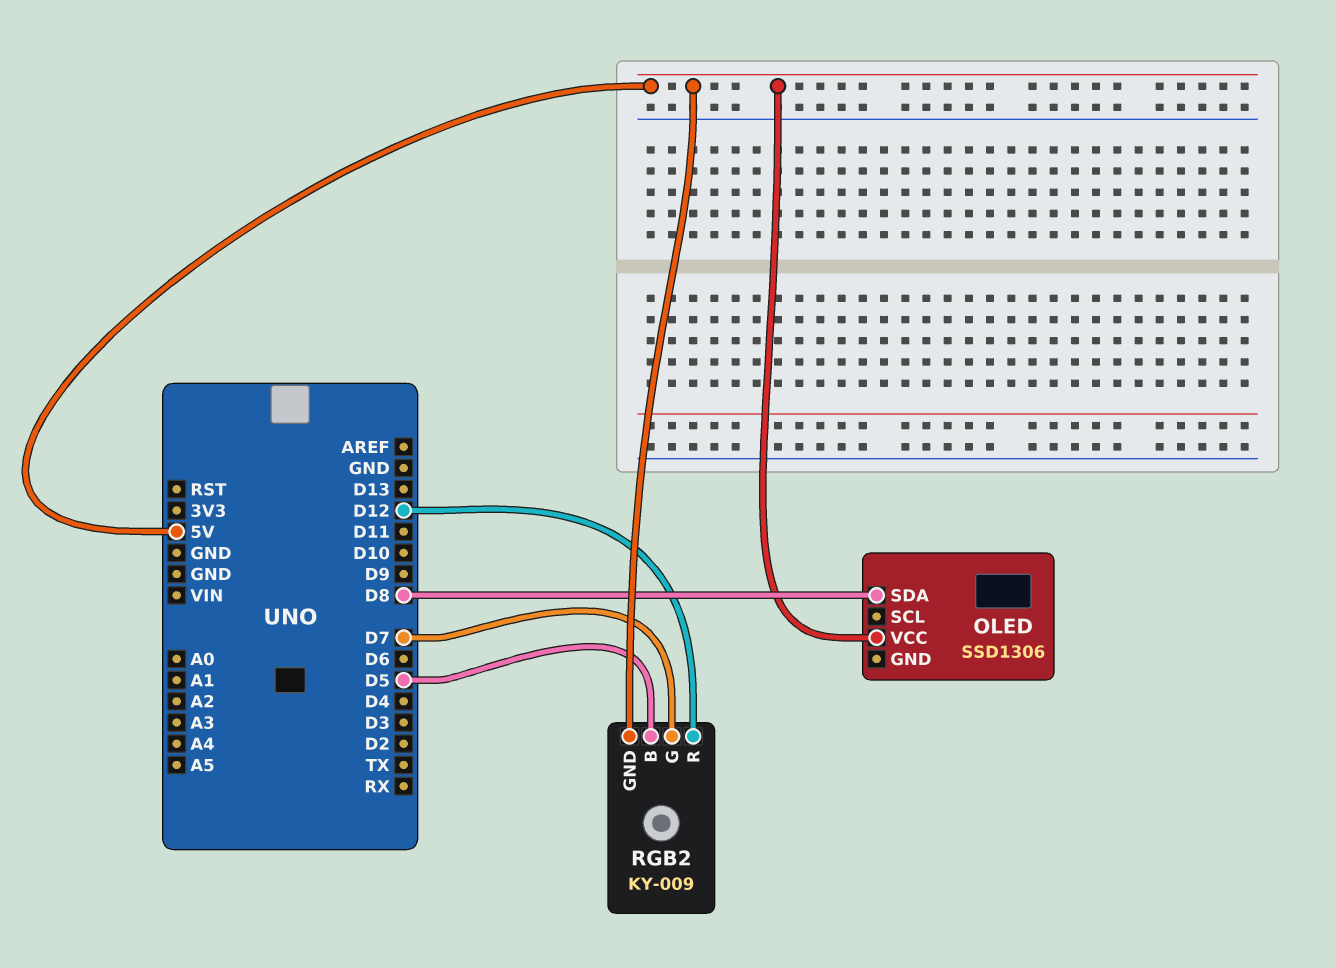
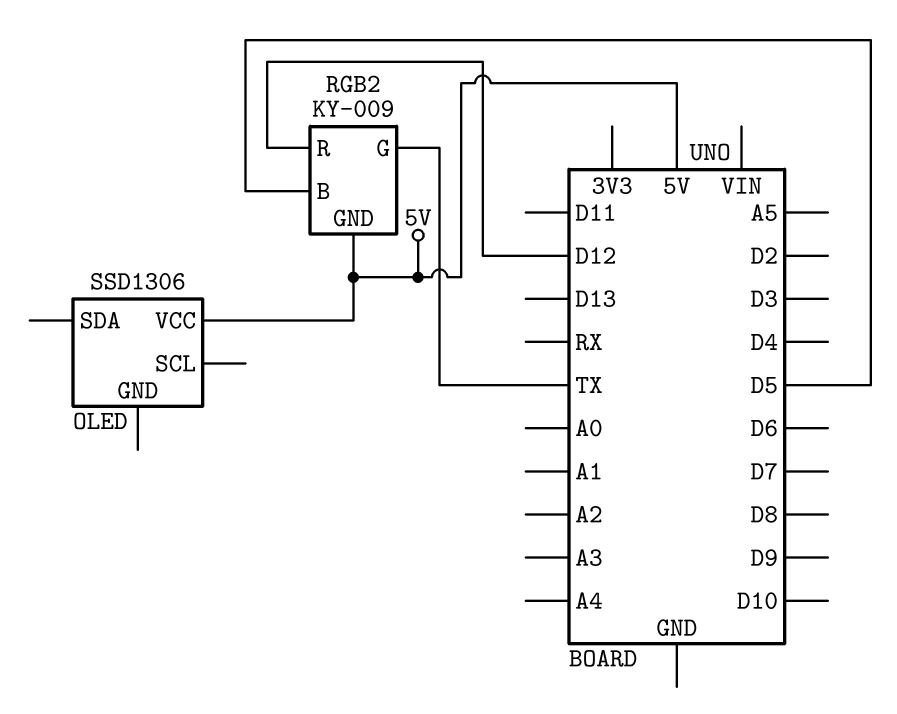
OLED pin SDA: D8 -> none
RGB2 pin G: D7 -> TX

